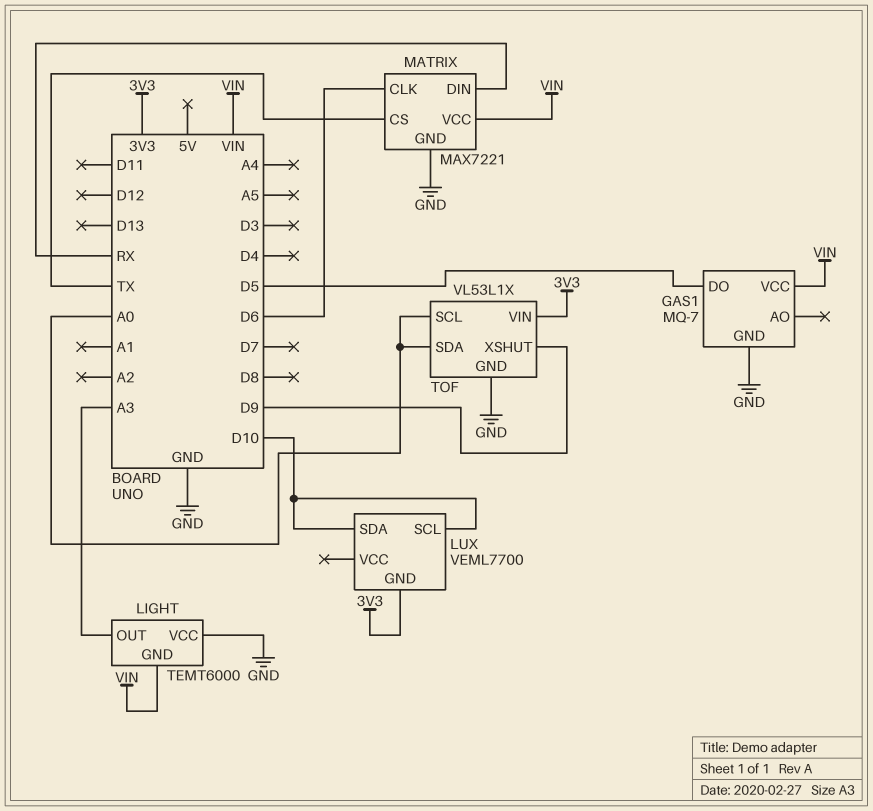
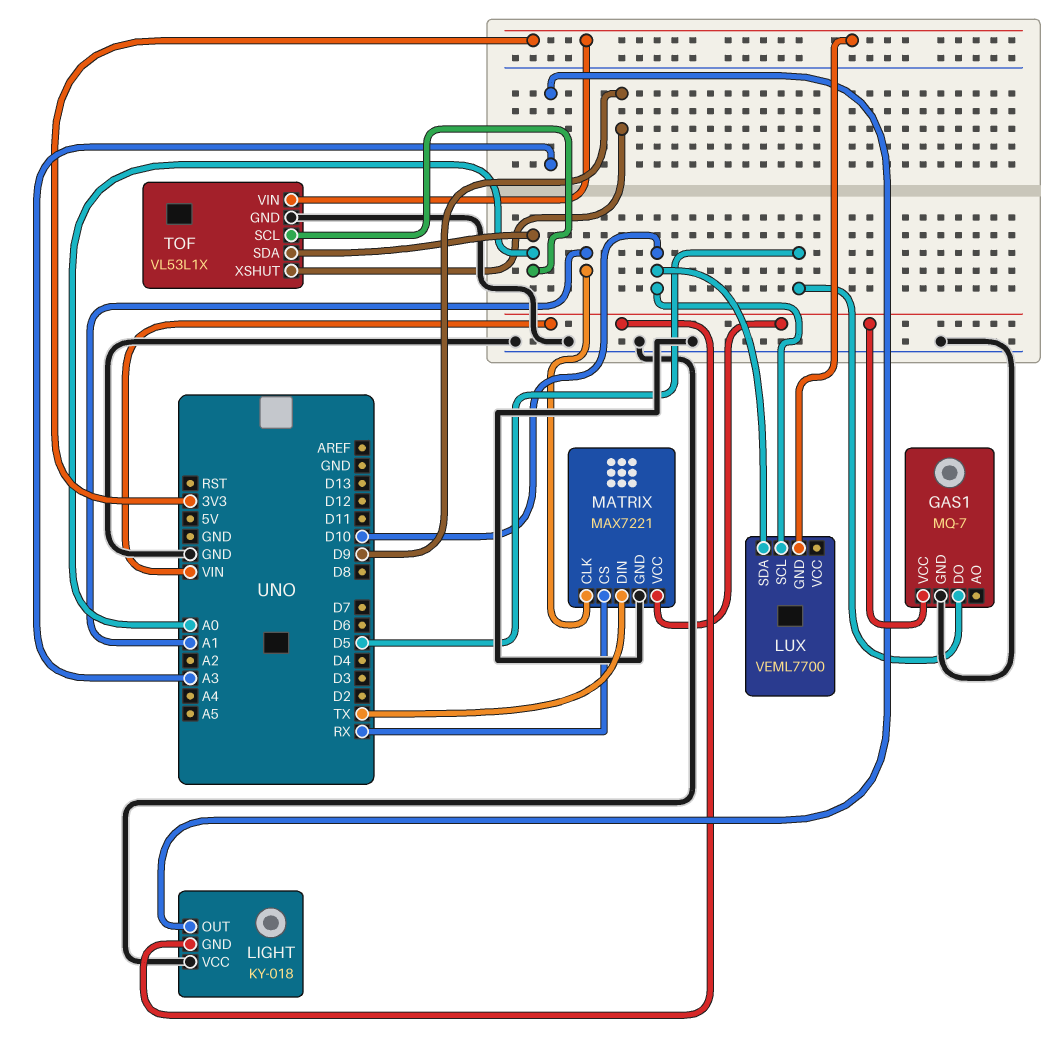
LIGHT: TEMT6000 -> KY-018
MATRIX pin CLK: D6 -> A1
MATRIX pin CS: TX -> RX
MATRIX pin DIN: RX -> TX

